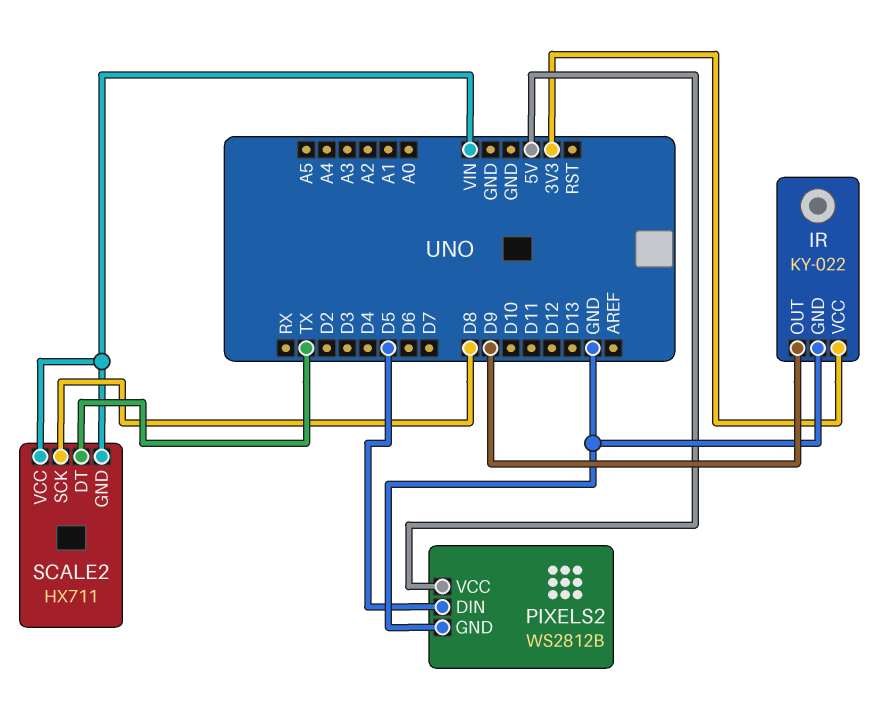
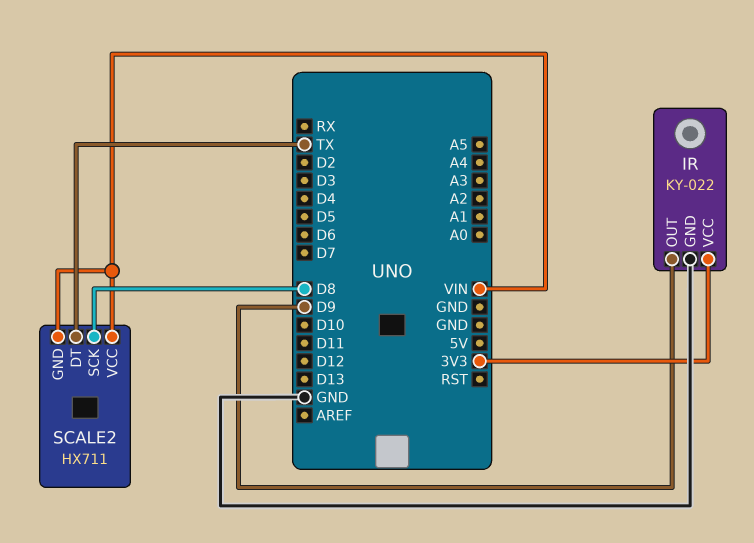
PIXELS2: WS2812B -> none
PIXELS2 pin DIN: D5 -> none
PIXELS2 pin GND: GND -> none
PIXELS2 pin VCC: 5V -> none

